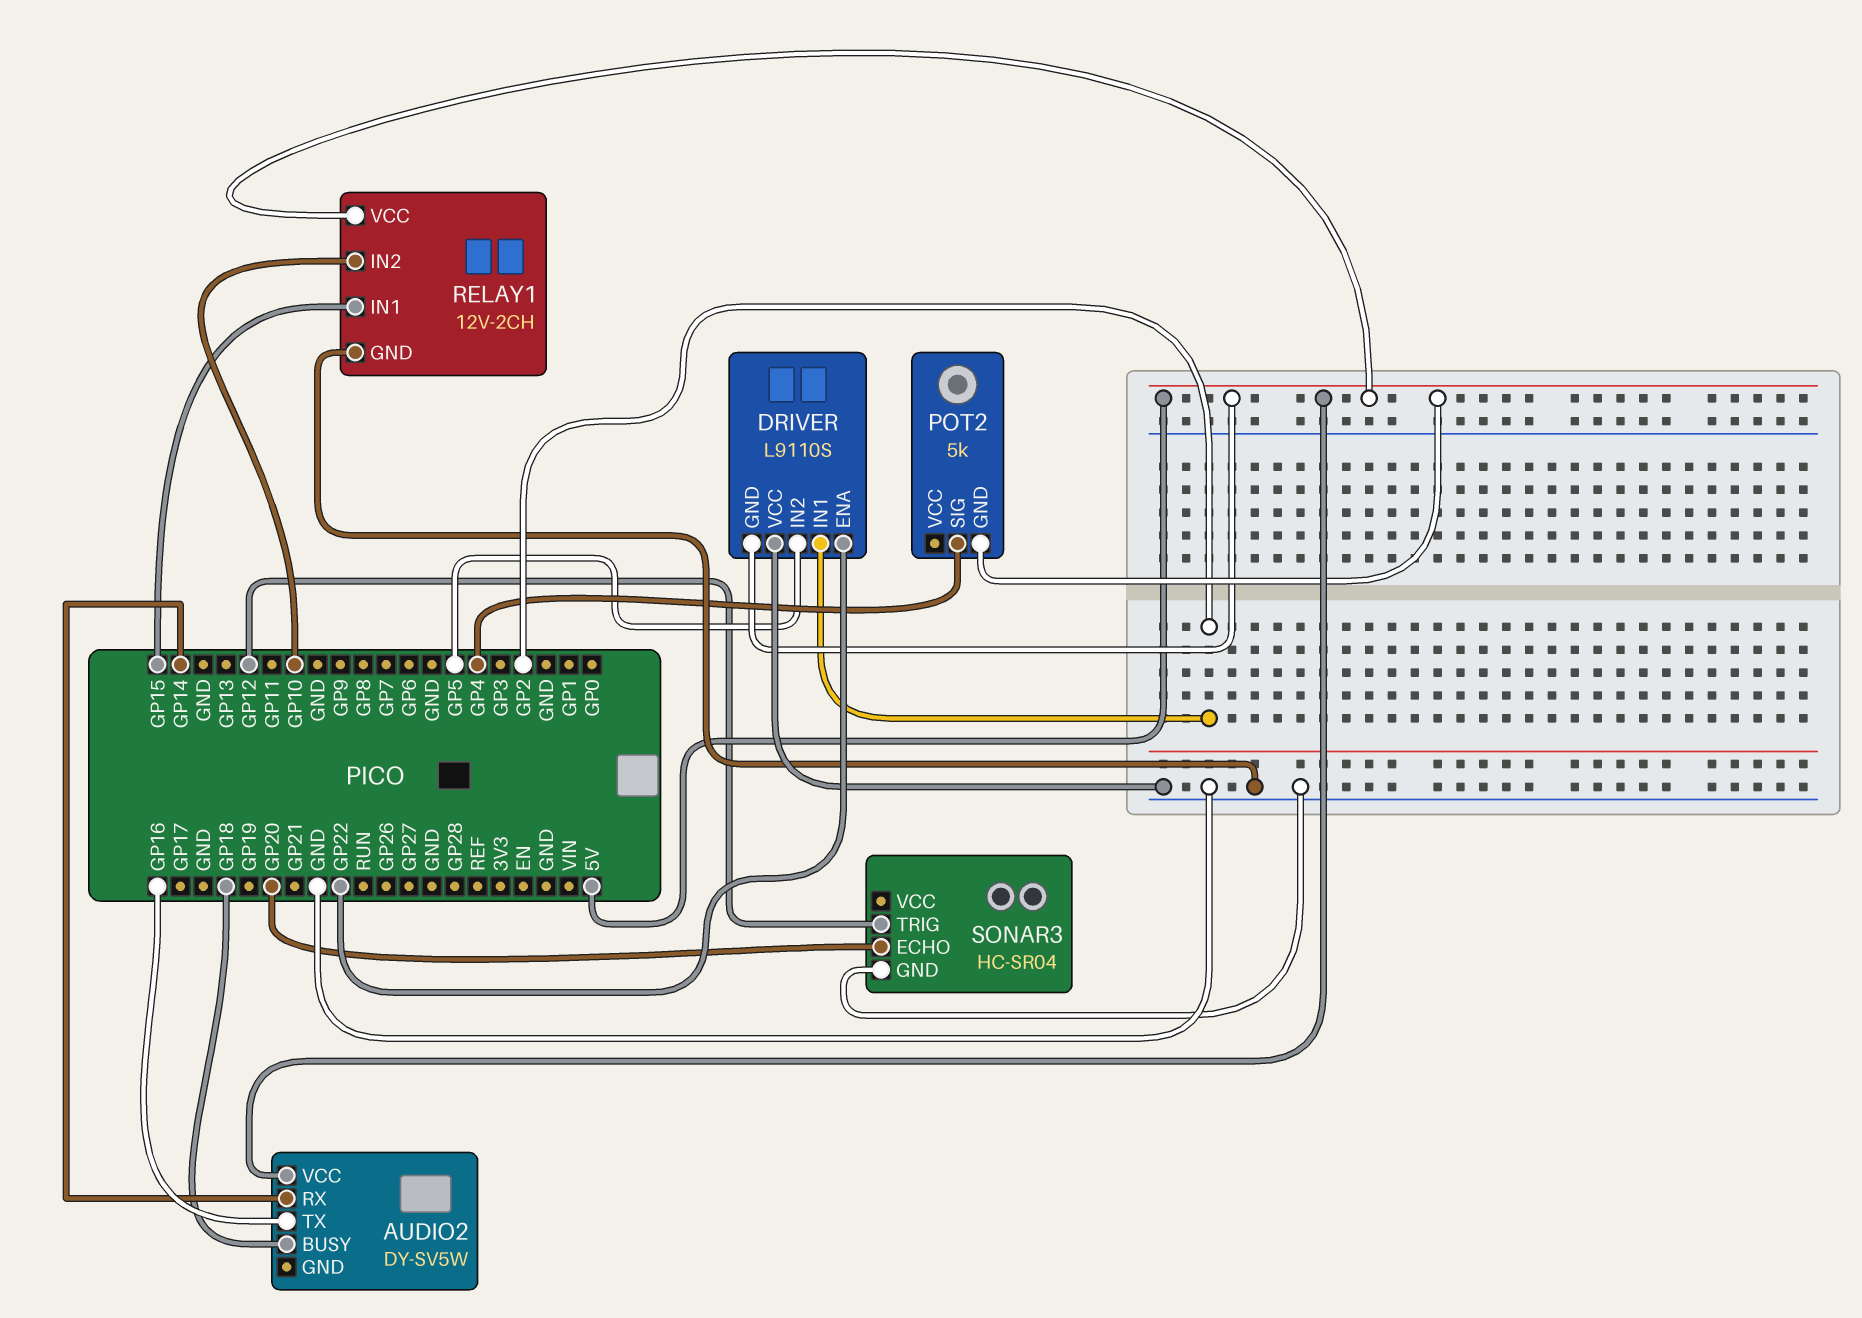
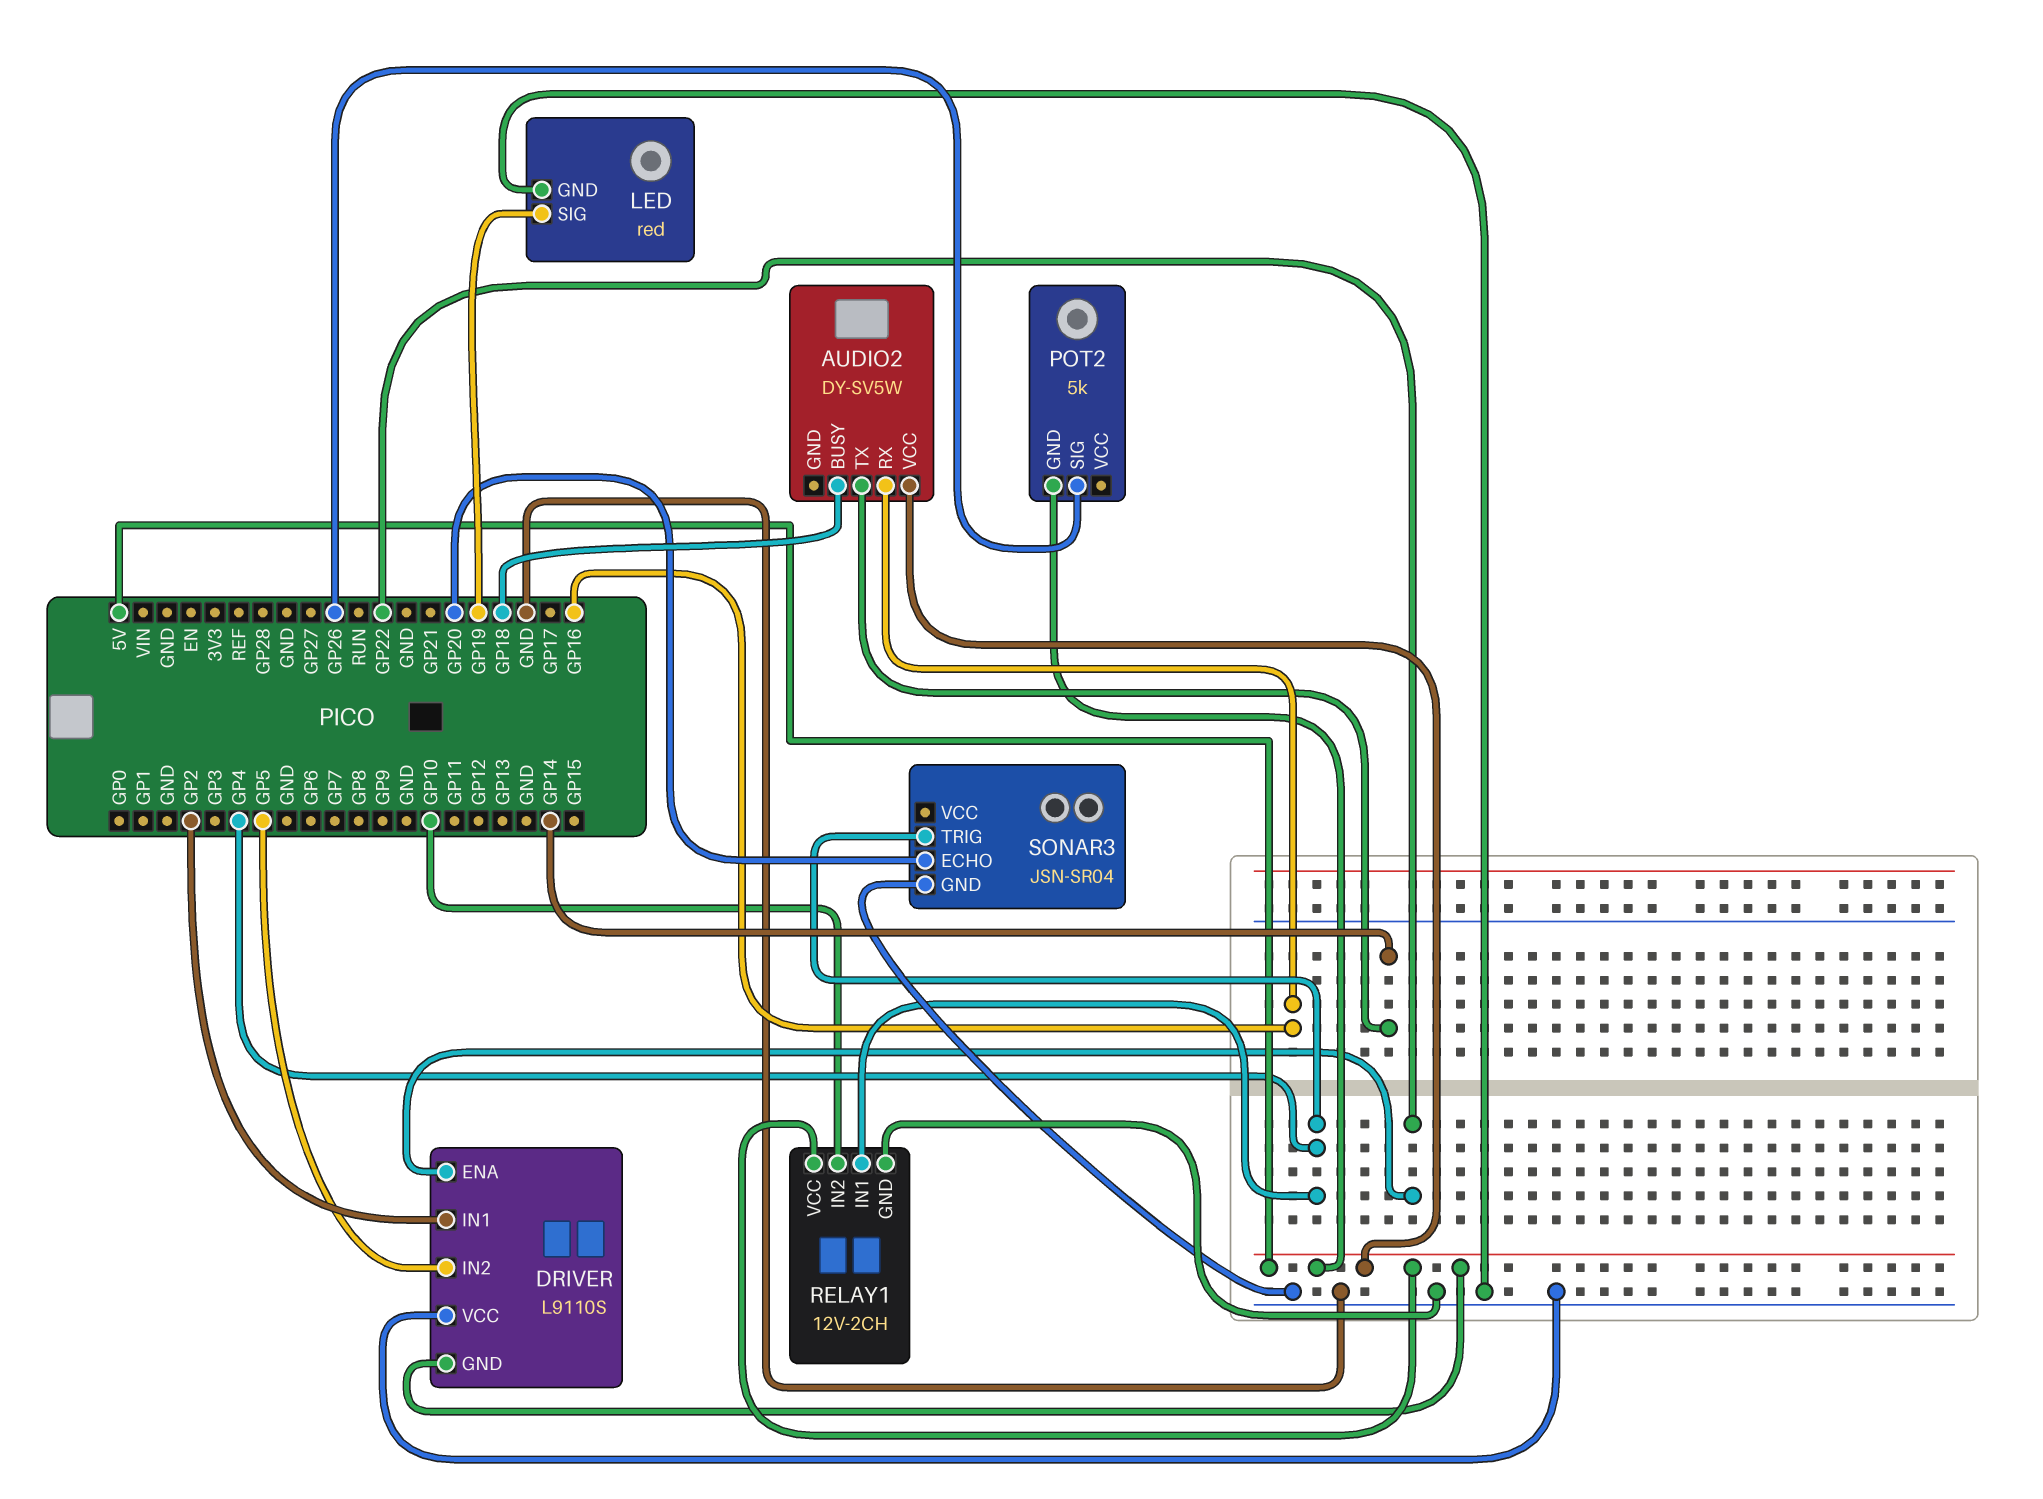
AUDIO2 pin RX: GP14 -> GP16
AUDIO2 pin TX: GP16 -> GP14
LED: none -> red
LED pin GND: none -> GND
LED pin SIG: none -> GP19
POT2 pin SIG: GP4 -> GP26
RELAY1 pin IN1: GP15 -> GP4
SONAR3: HC-SR04 -> JSN-SR04
SONAR3 pin TRIG: GP12 -> GP4

